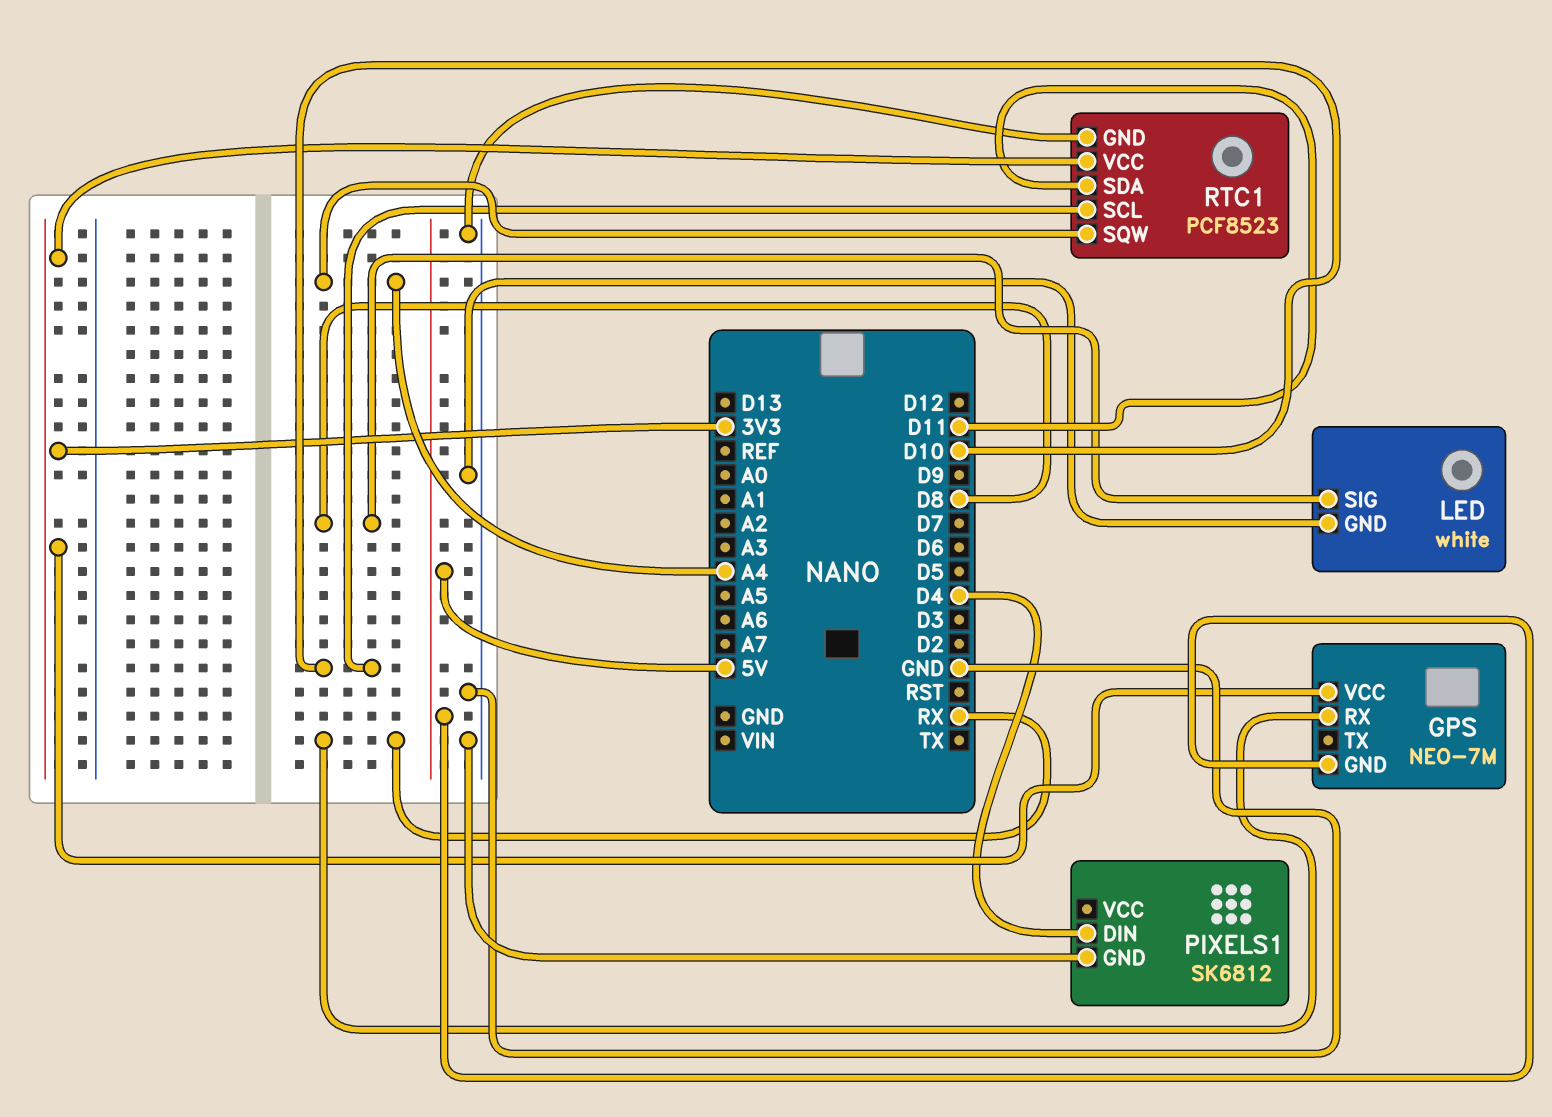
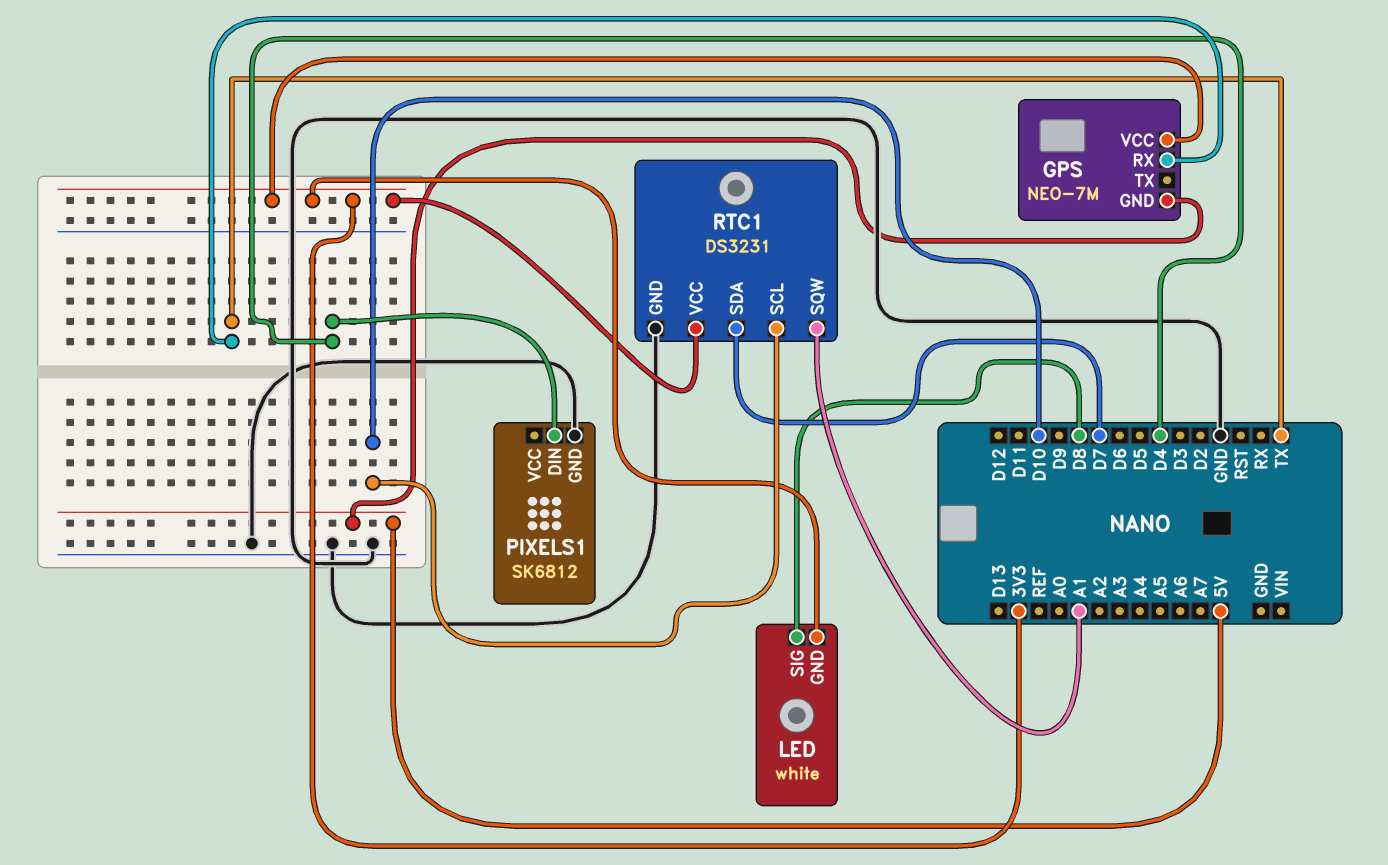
GPS pin RX: RX -> TX
LED pin GND: GND -> 3V3
RTC1: PCF8523 -> DS3231
RTC1 pin SDA: D11 -> D7
RTC1 pin SQW: A4 -> A1

